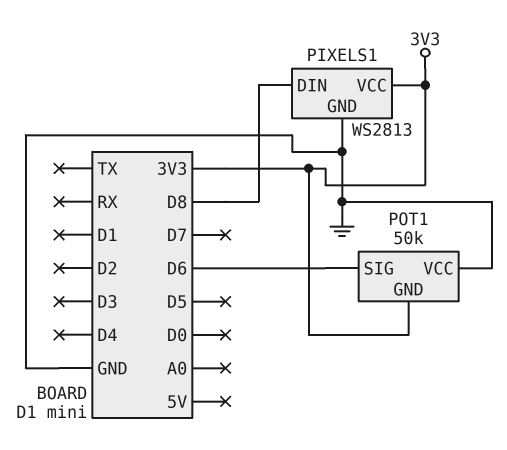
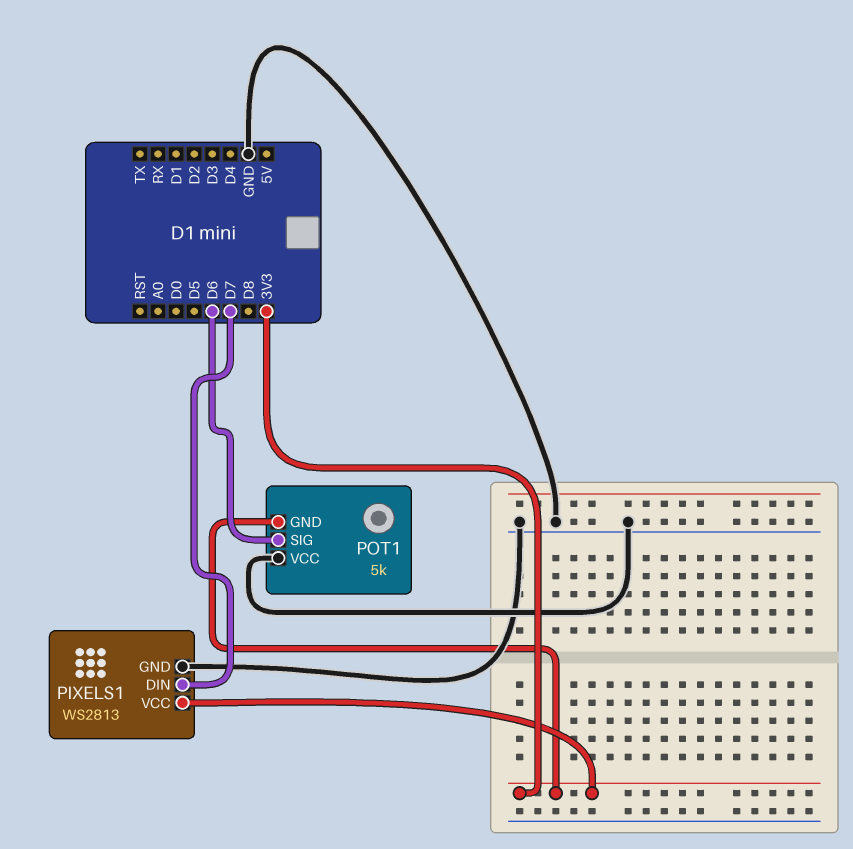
PIXELS1 pin DIN: D8 -> D7
POT1: 50k -> 5k

